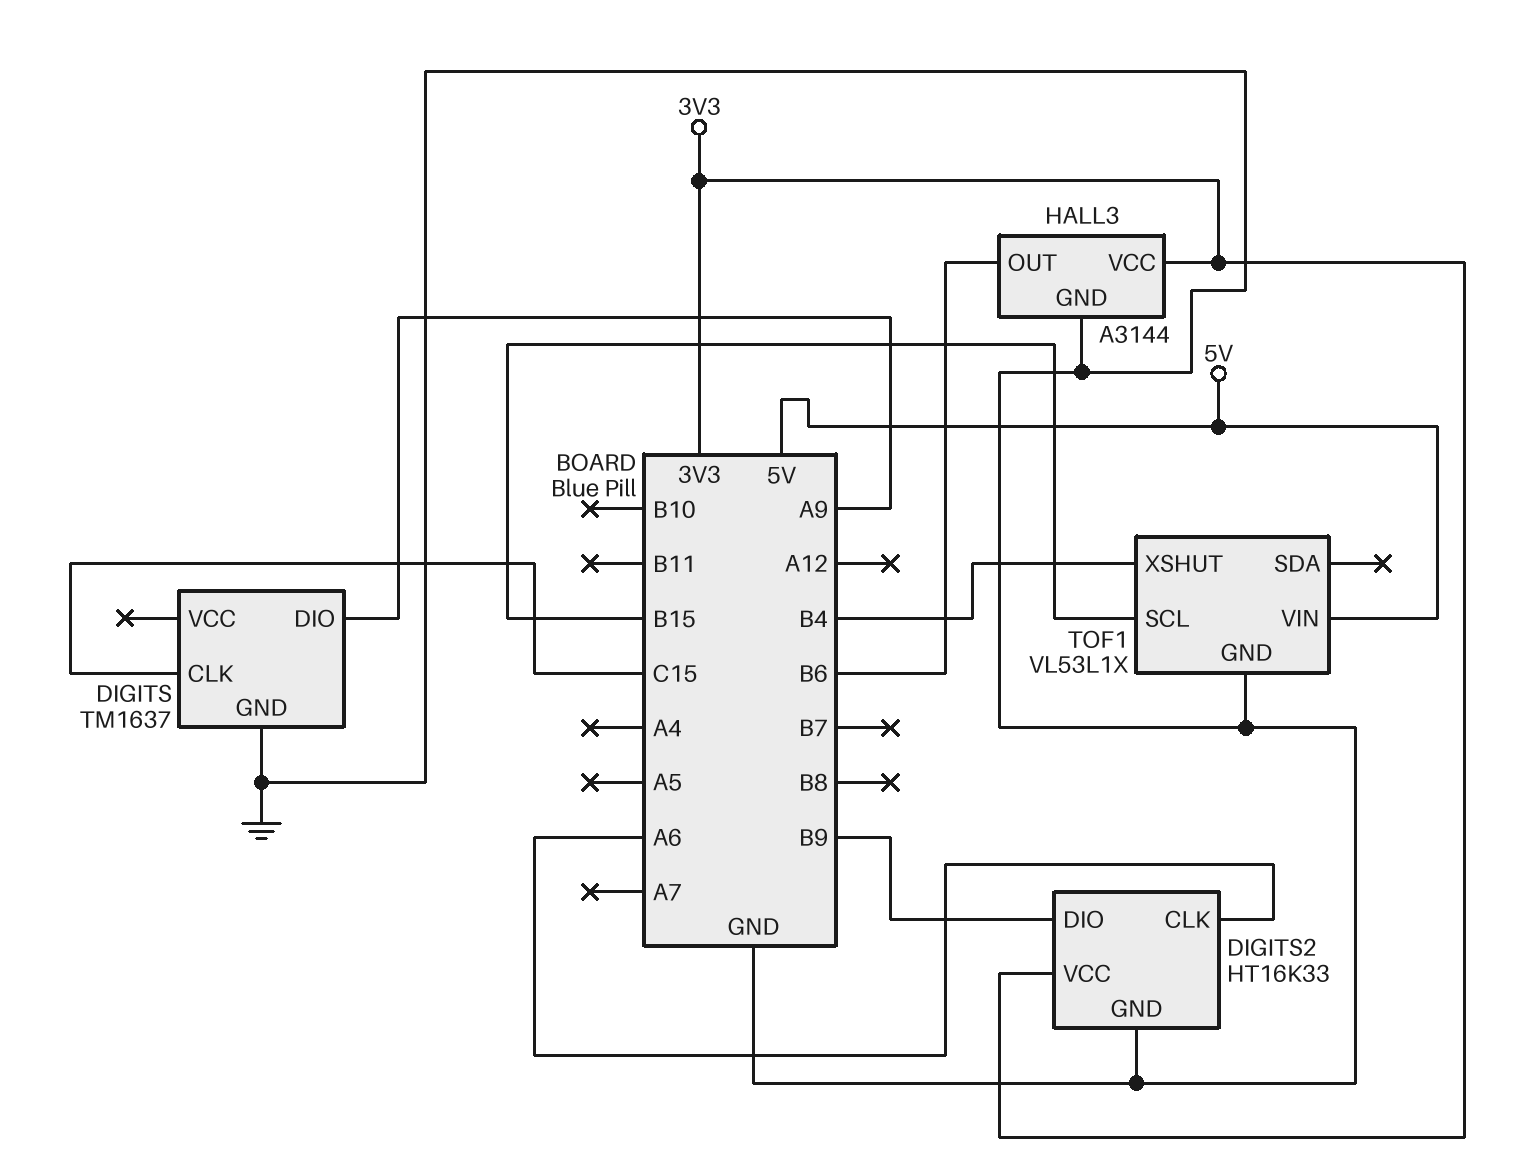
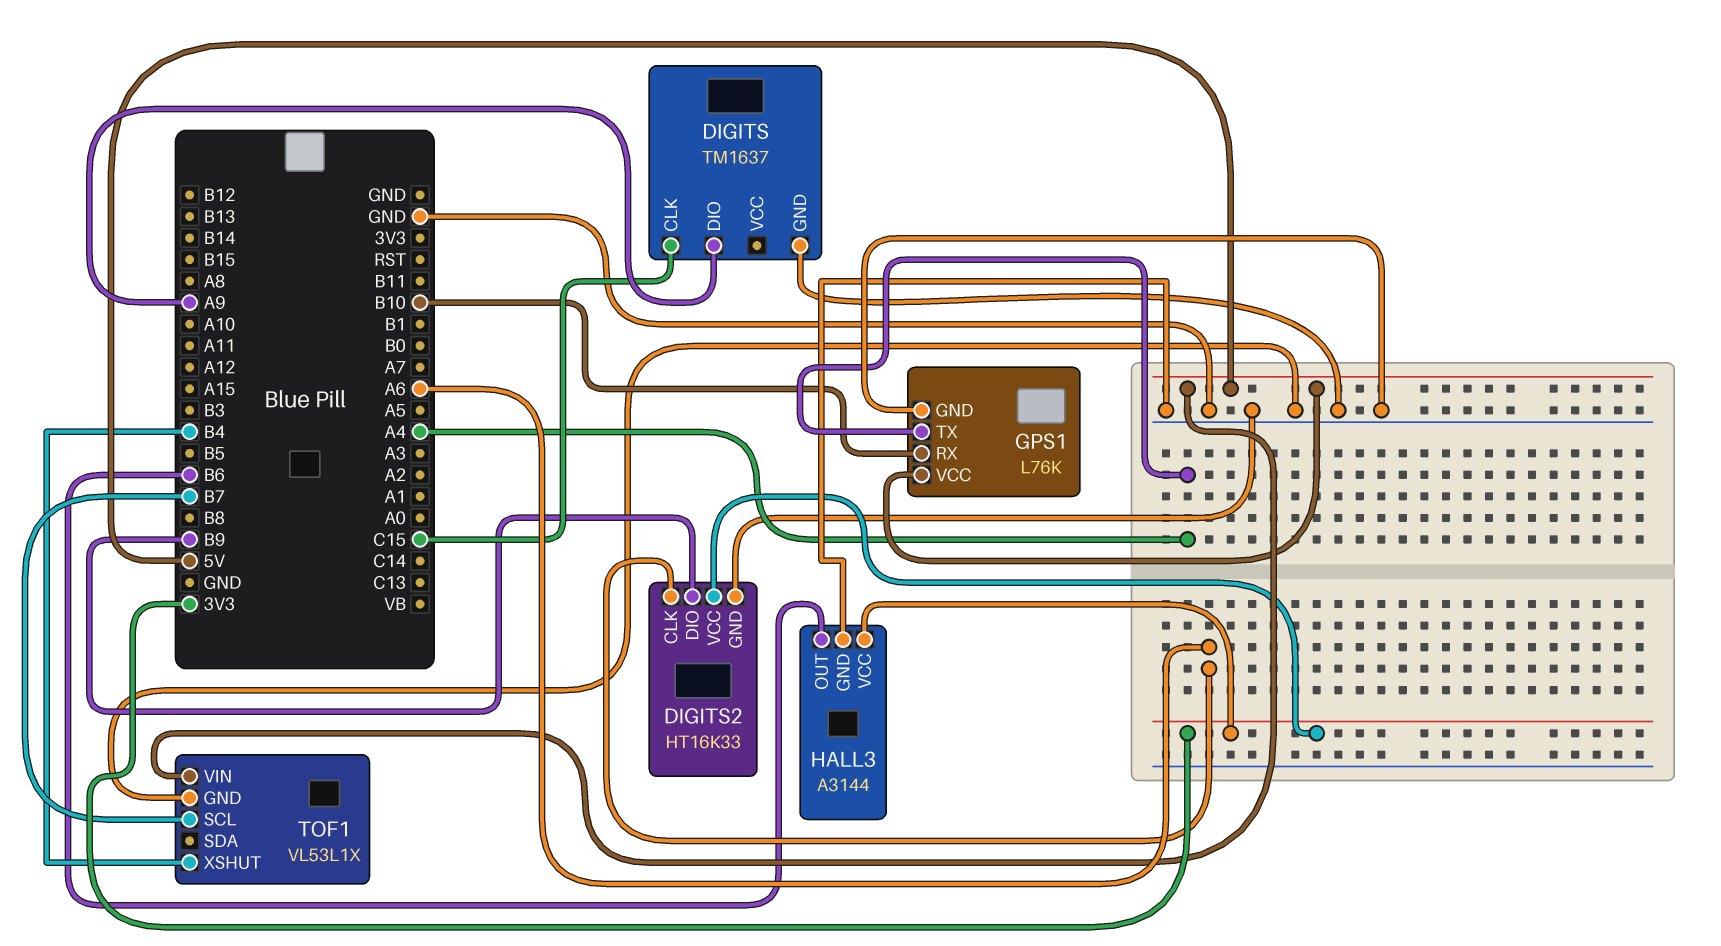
GPS1: none -> L76K
GPS1 pin GND: none -> GND
GPS1 pin RX: none -> B10
GPS1 pin TX: none -> A4
GPS1 pin VCC: none -> 5V
TOF1 pin SCL: B15 -> B7

